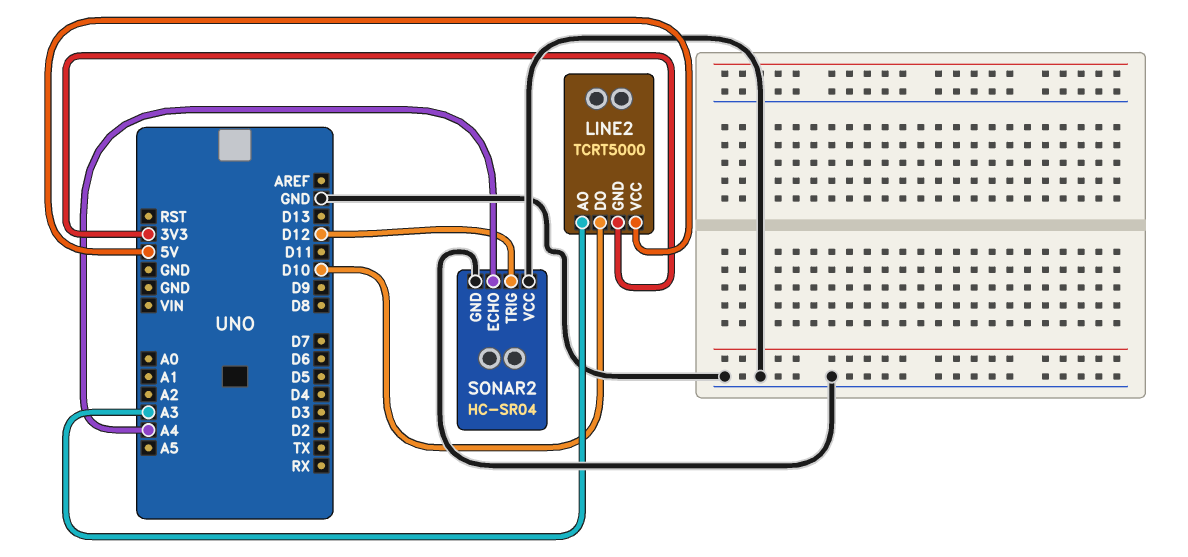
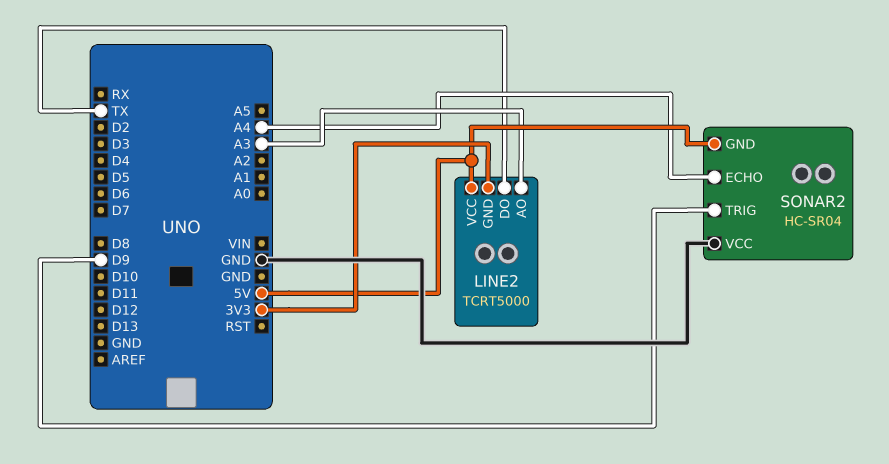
LINE2 pin DO: D10 -> TX
SONAR2 pin GND: GND -> 5V
SONAR2 pin TRIG: D12 -> D9

